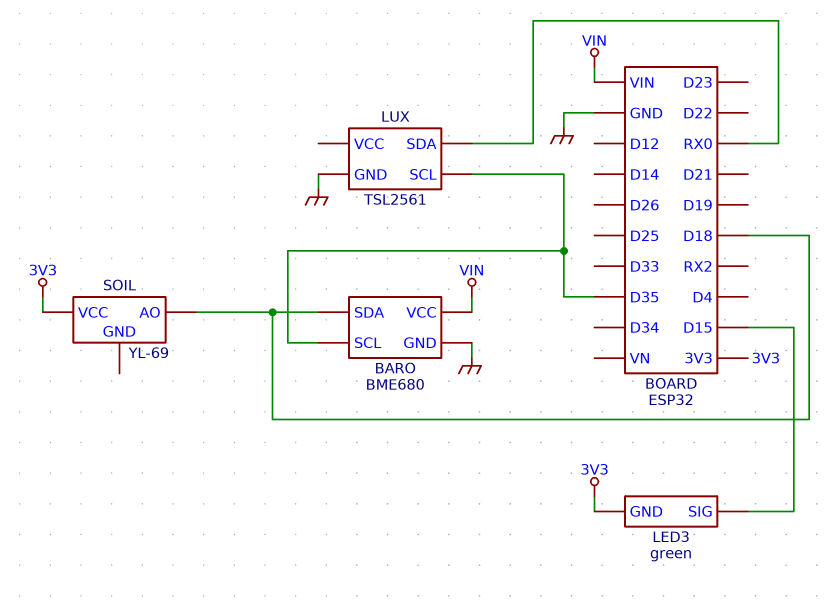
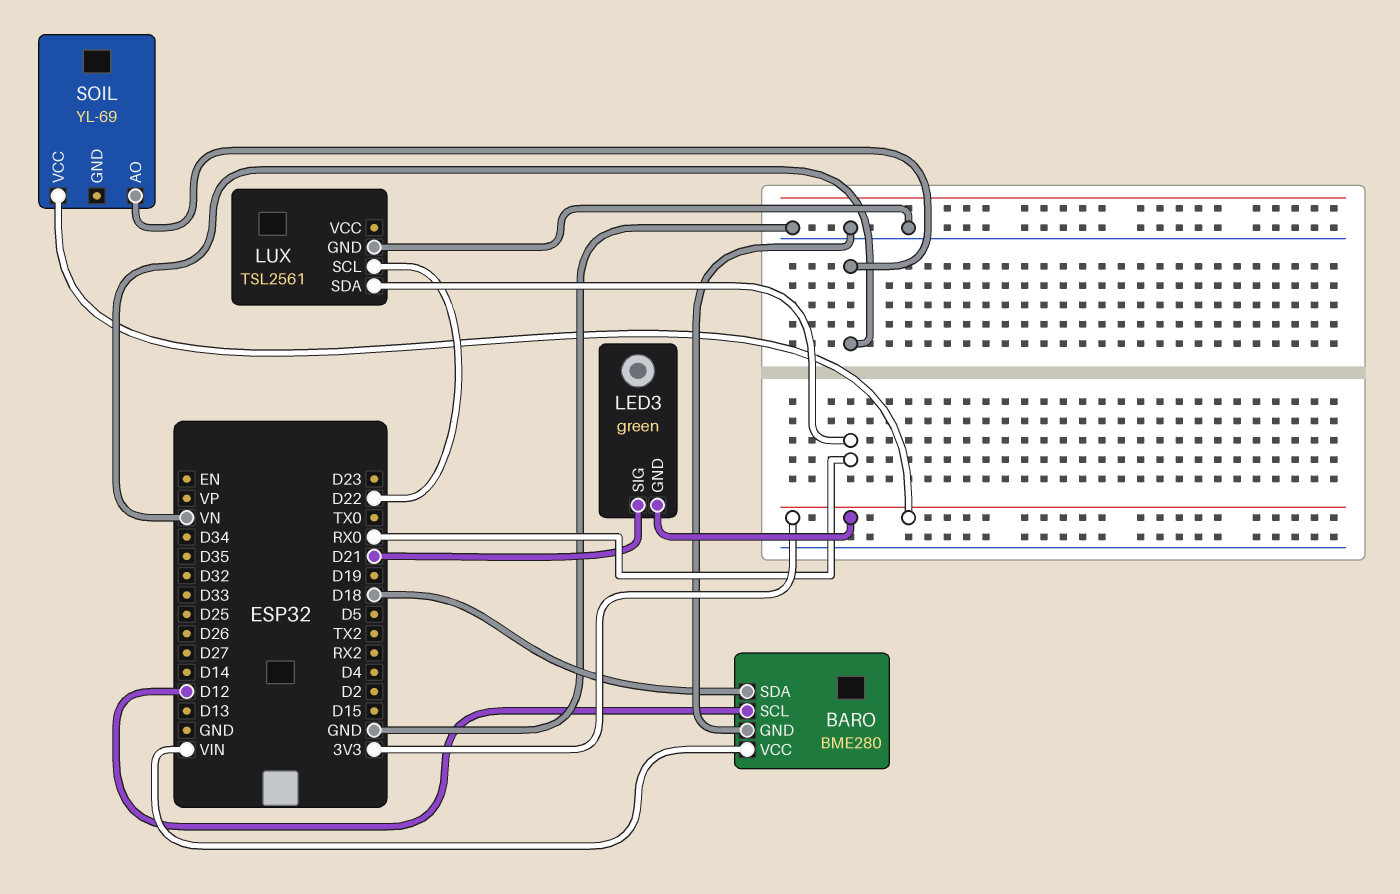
BARO: BME680 -> BME280
BARO pin SCL: D35 -> D12
LED3 pin SIG: D15 -> D21
LUX pin SCL: D35 -> D22
SOIL pin AO: D18 -> VN

